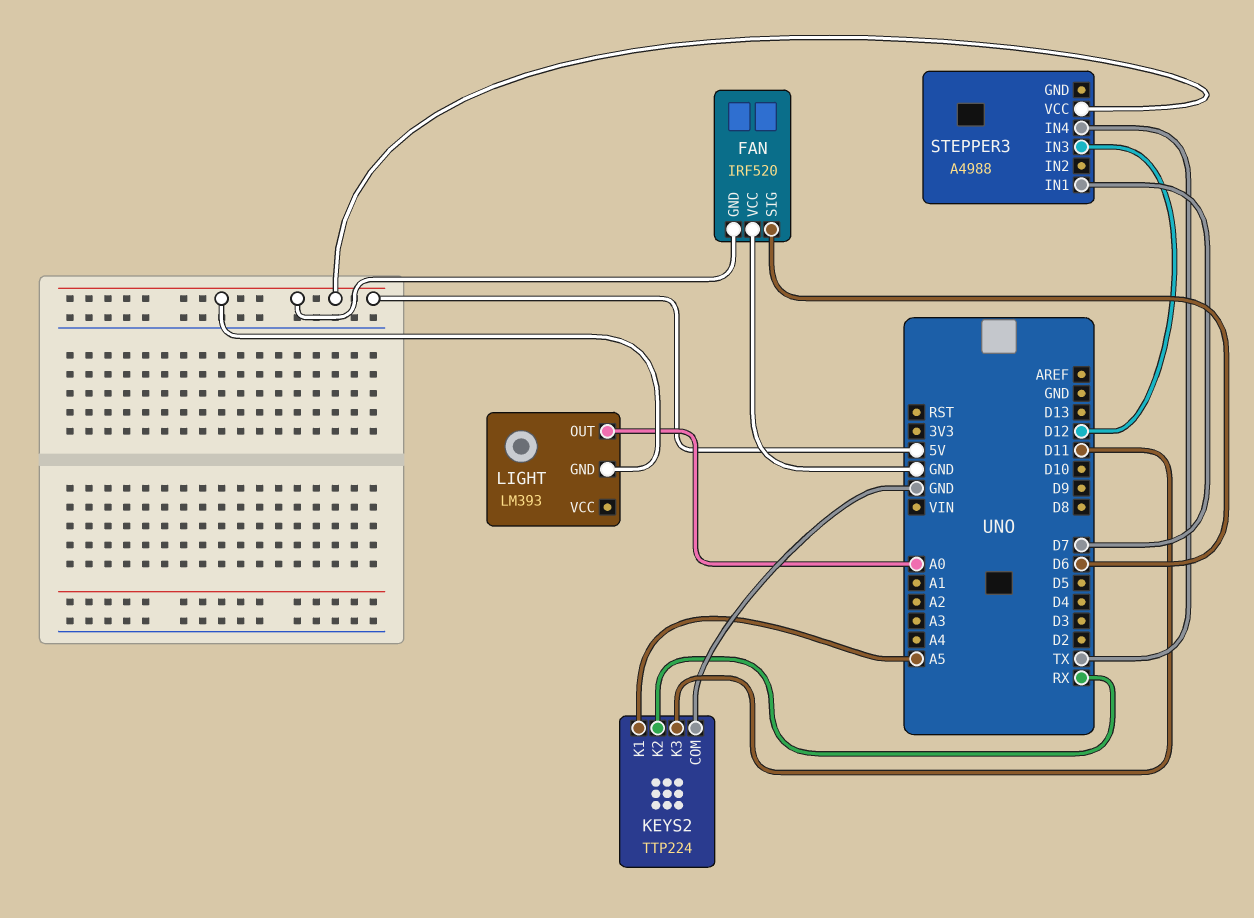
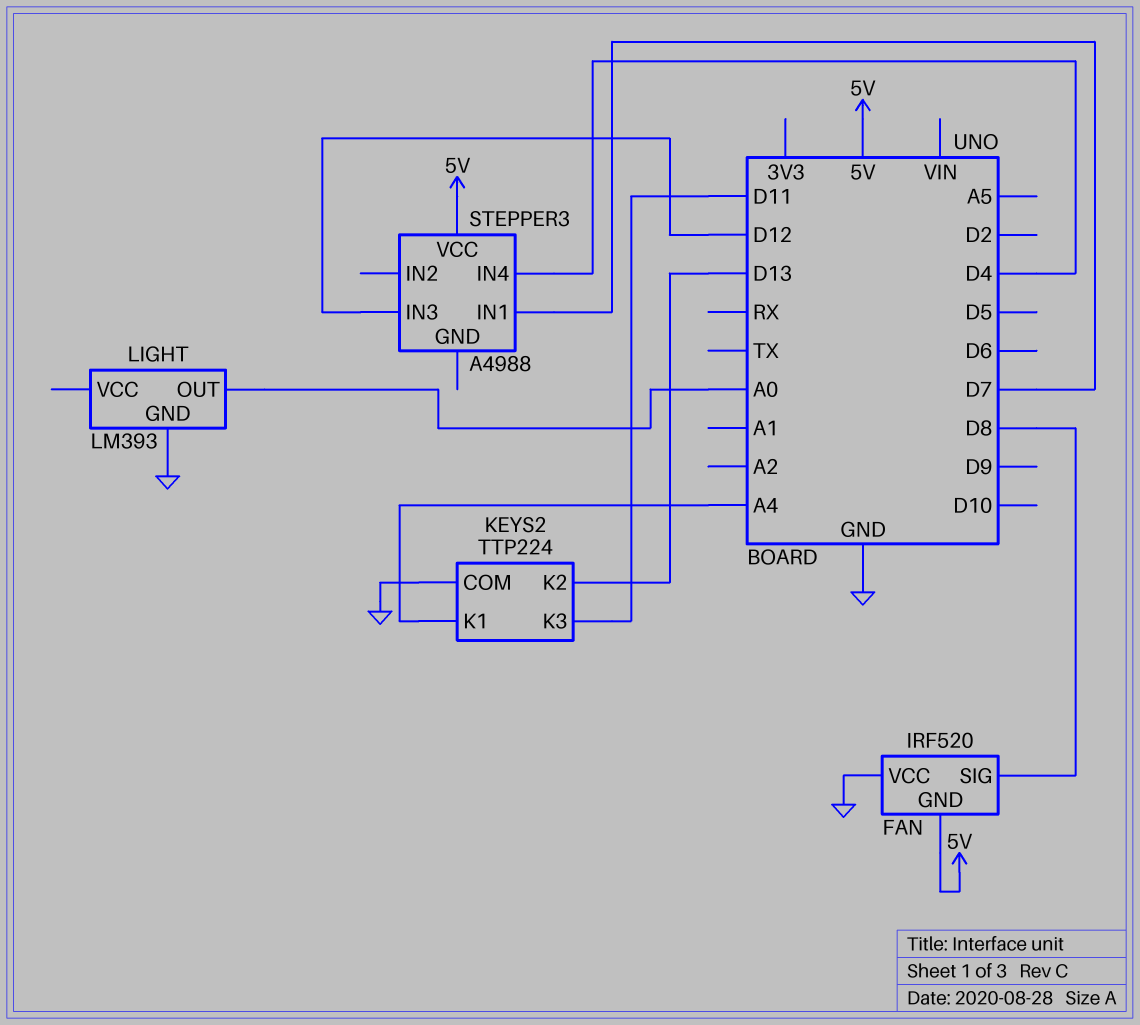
FAN pin SIG: D6 -> D8
KEYS2 pin K1: A5 -> A4
KEYS2 pin K2: RX -> D13
LIGHT pin GND: 5V -> GND
STEPPER3 pin IN4: TX -> D4

